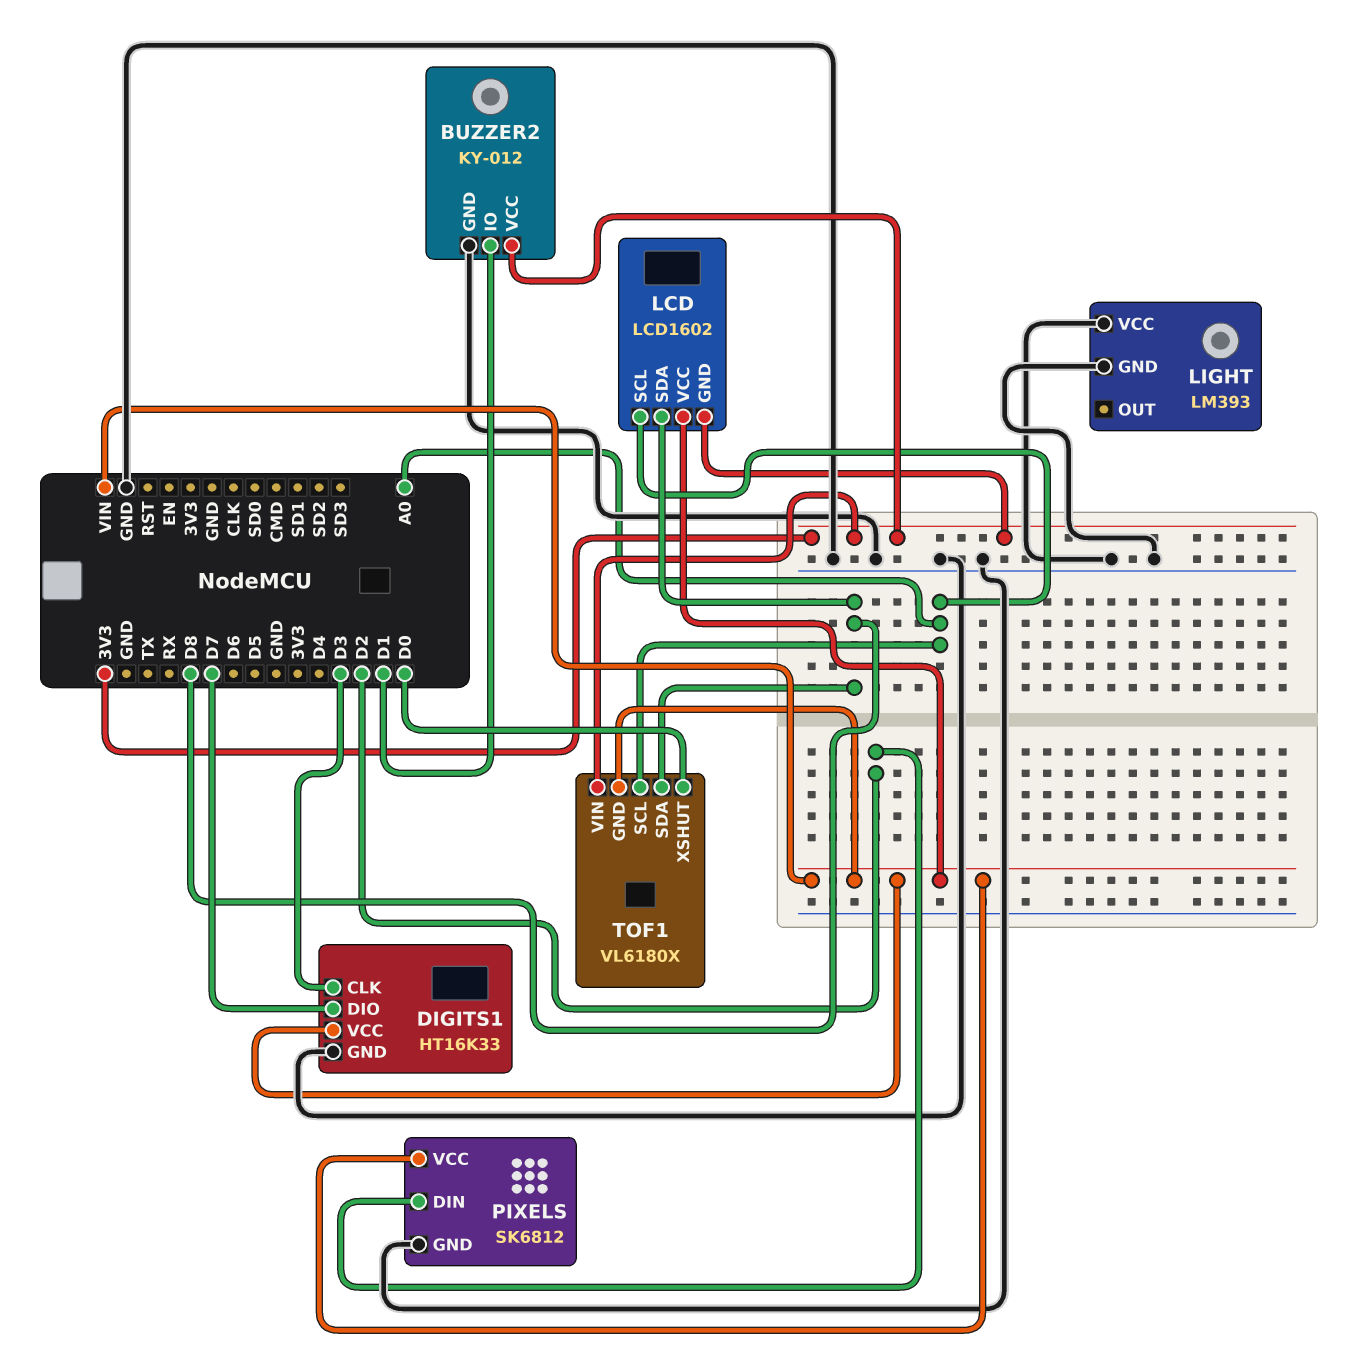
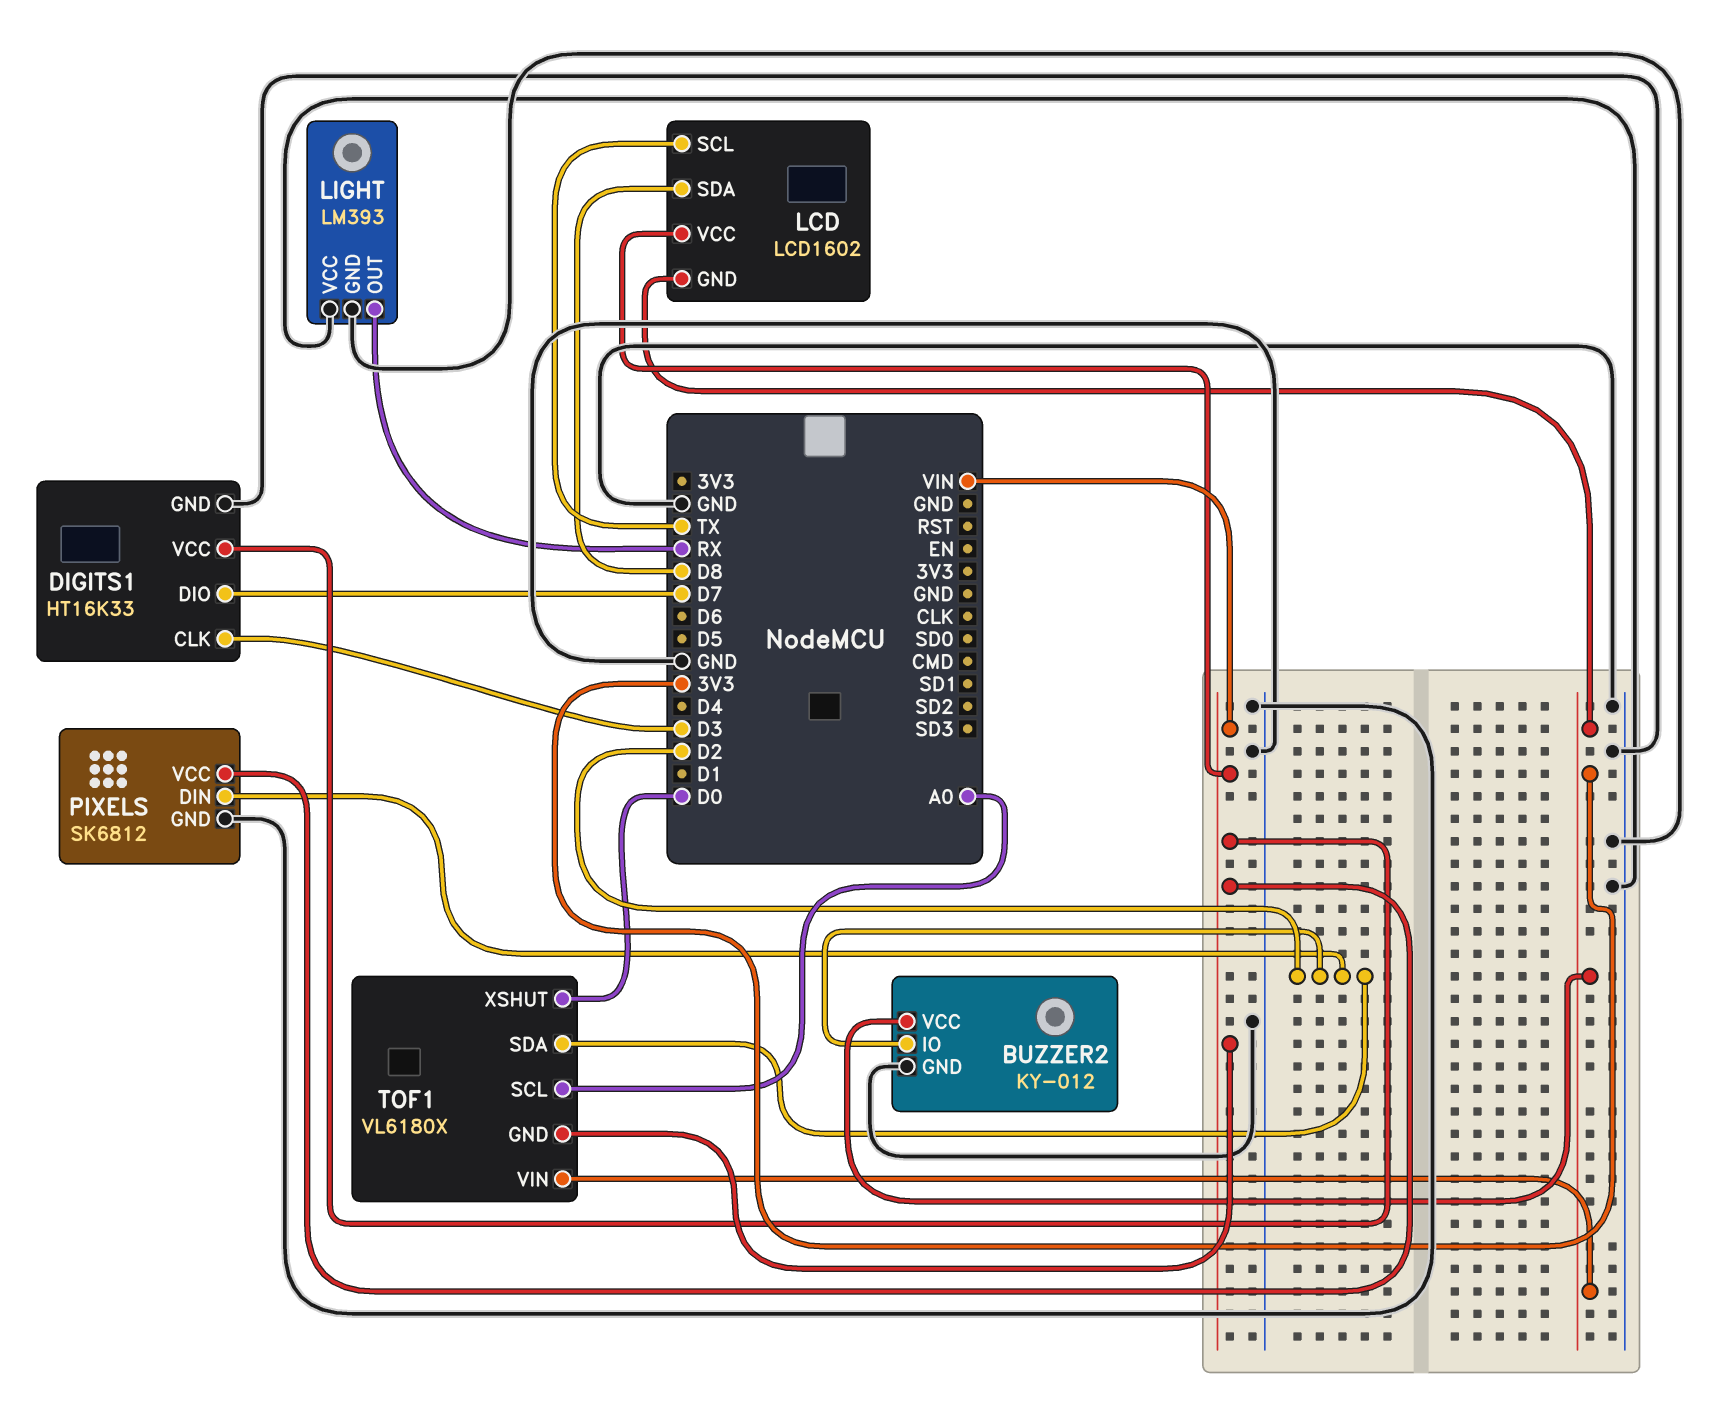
BUZZER2 pin IO: D1 -> D2
LCD pin SCL: A0 -> TX
LIGHT pin OUT: none -> RX
TOF1 pin SDA: D8 -> D2

